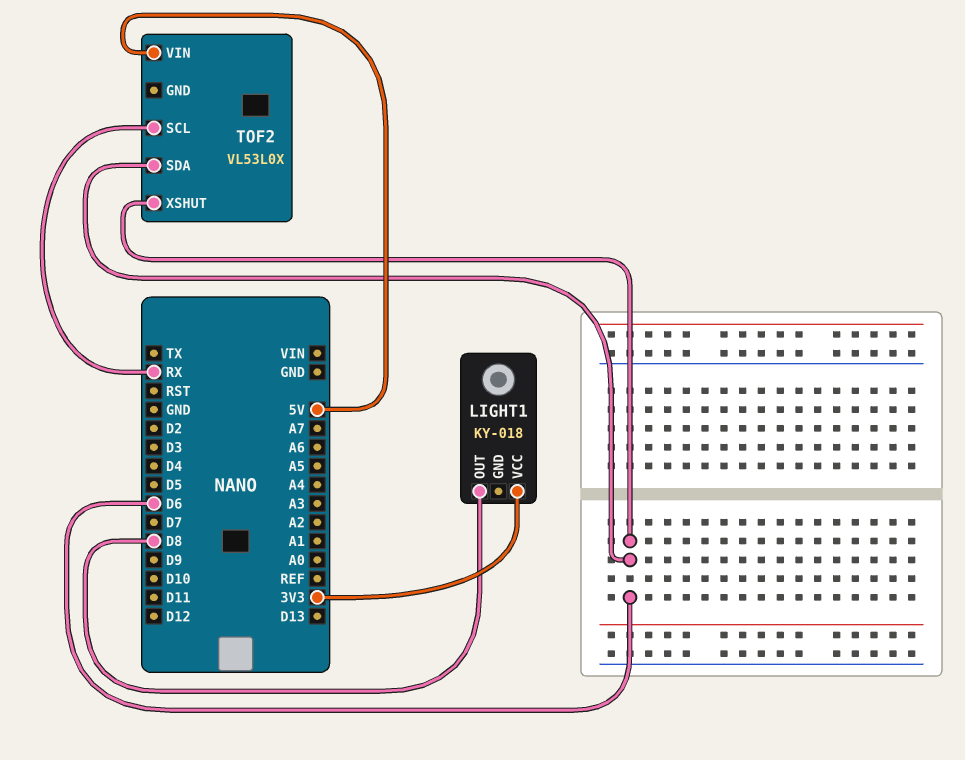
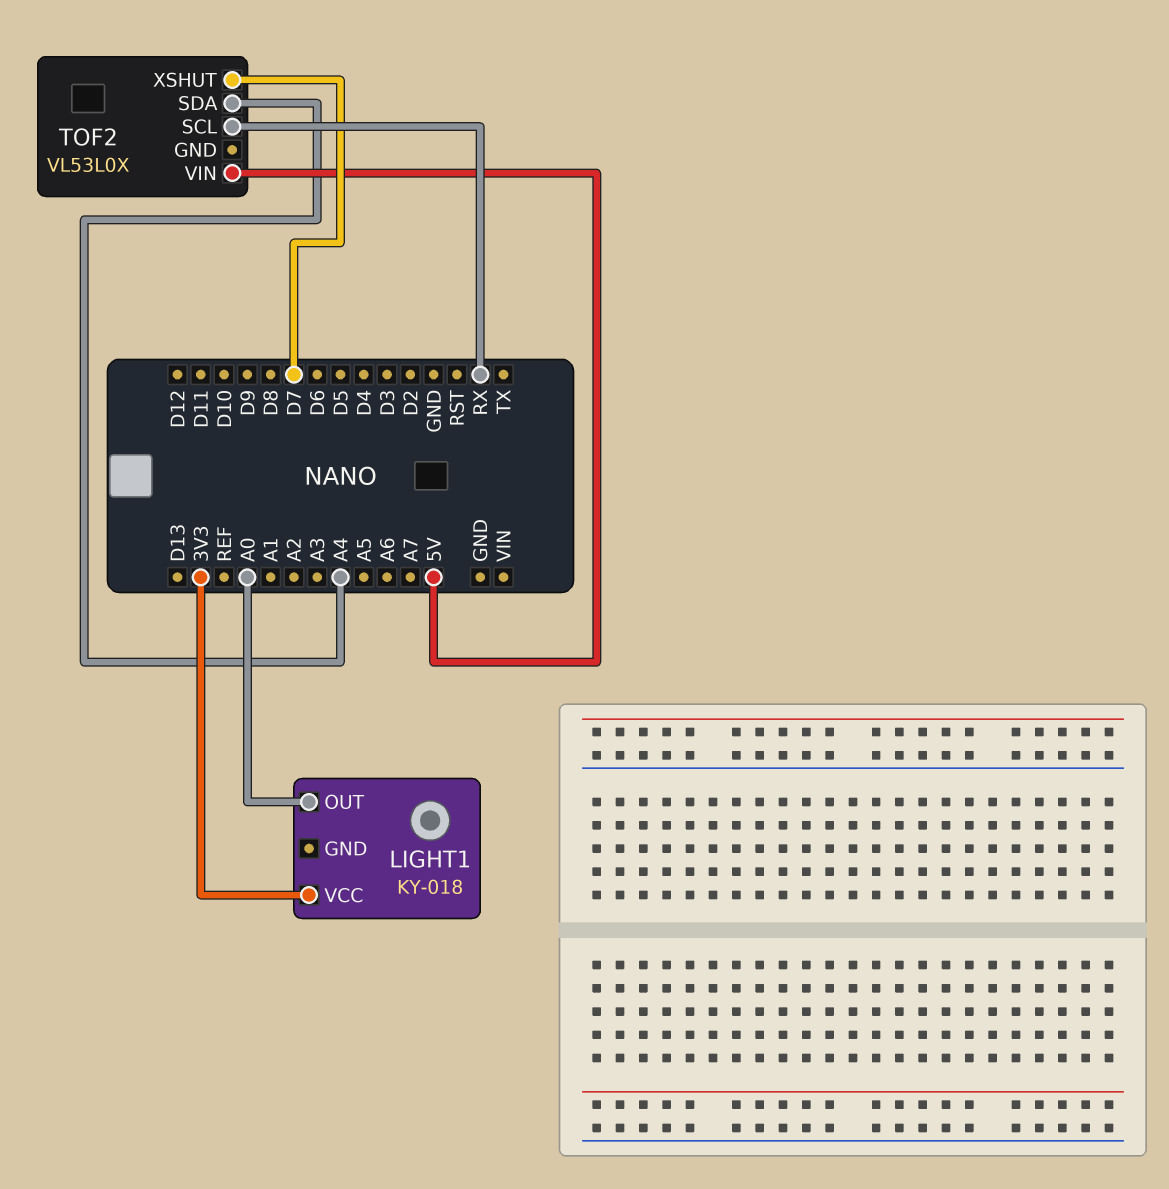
LIGHT1 pin OUT: D8 -> A0
TOF2 pin SDA: D6 -> A4
TOF2 pin XSHUT: D6 -> D7

